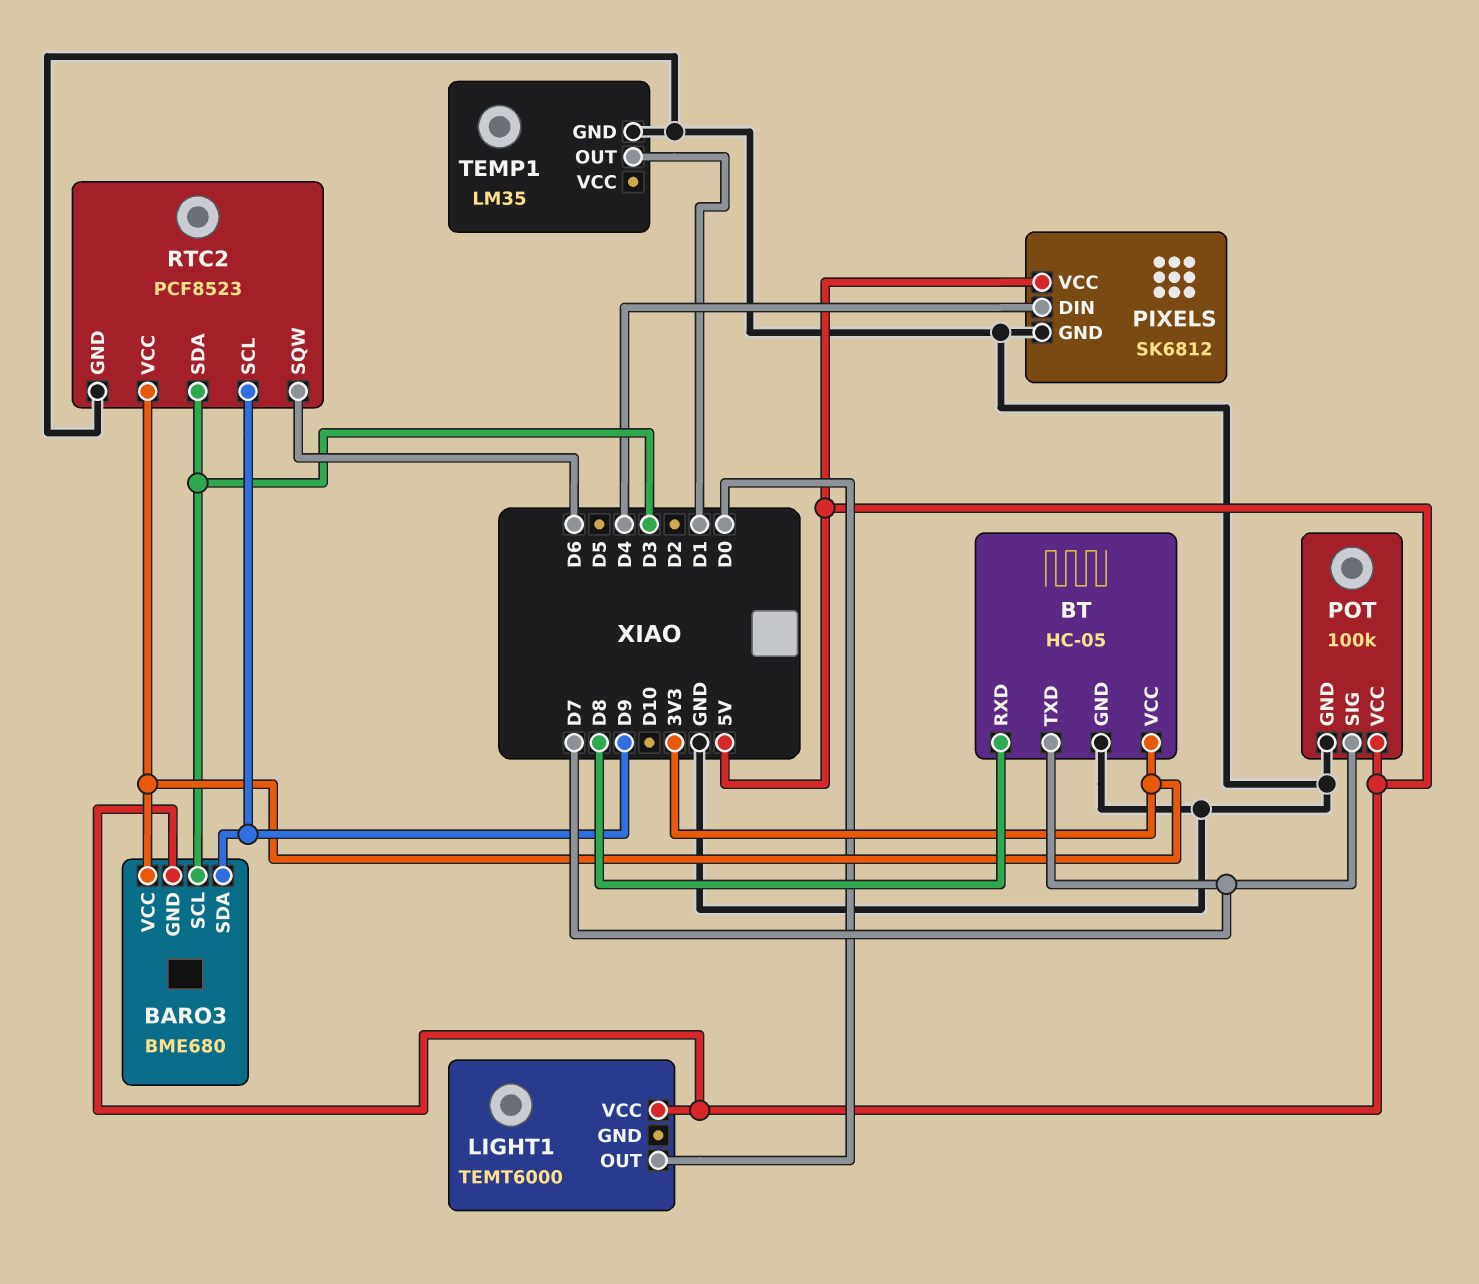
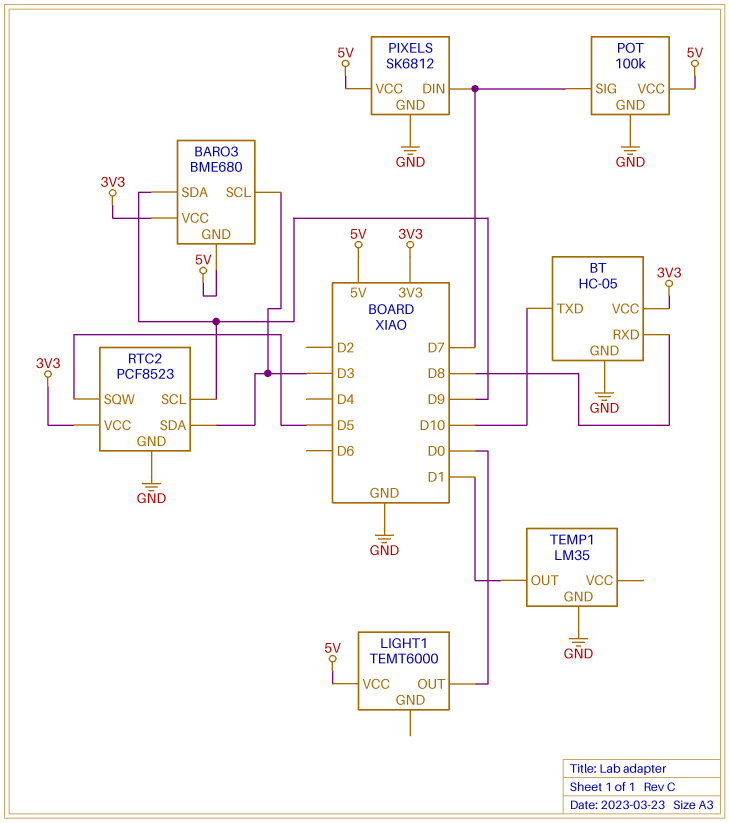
BT pin TXD: D7 -> D10
PIXELS pin DIN: D4 -> D7
RTC2 pin SQW: D6 -> D5

